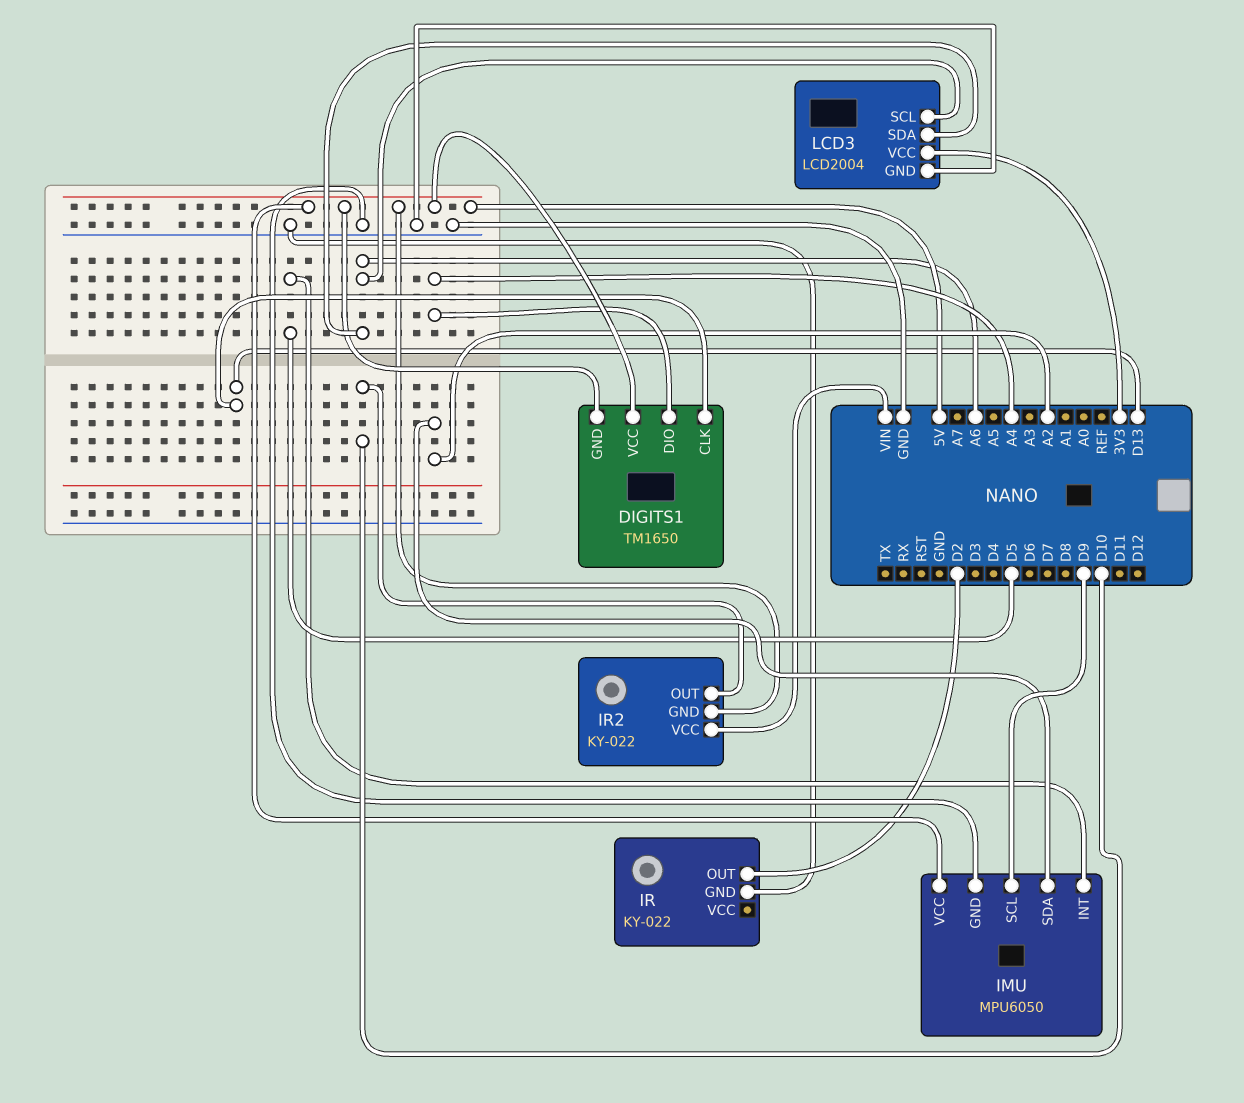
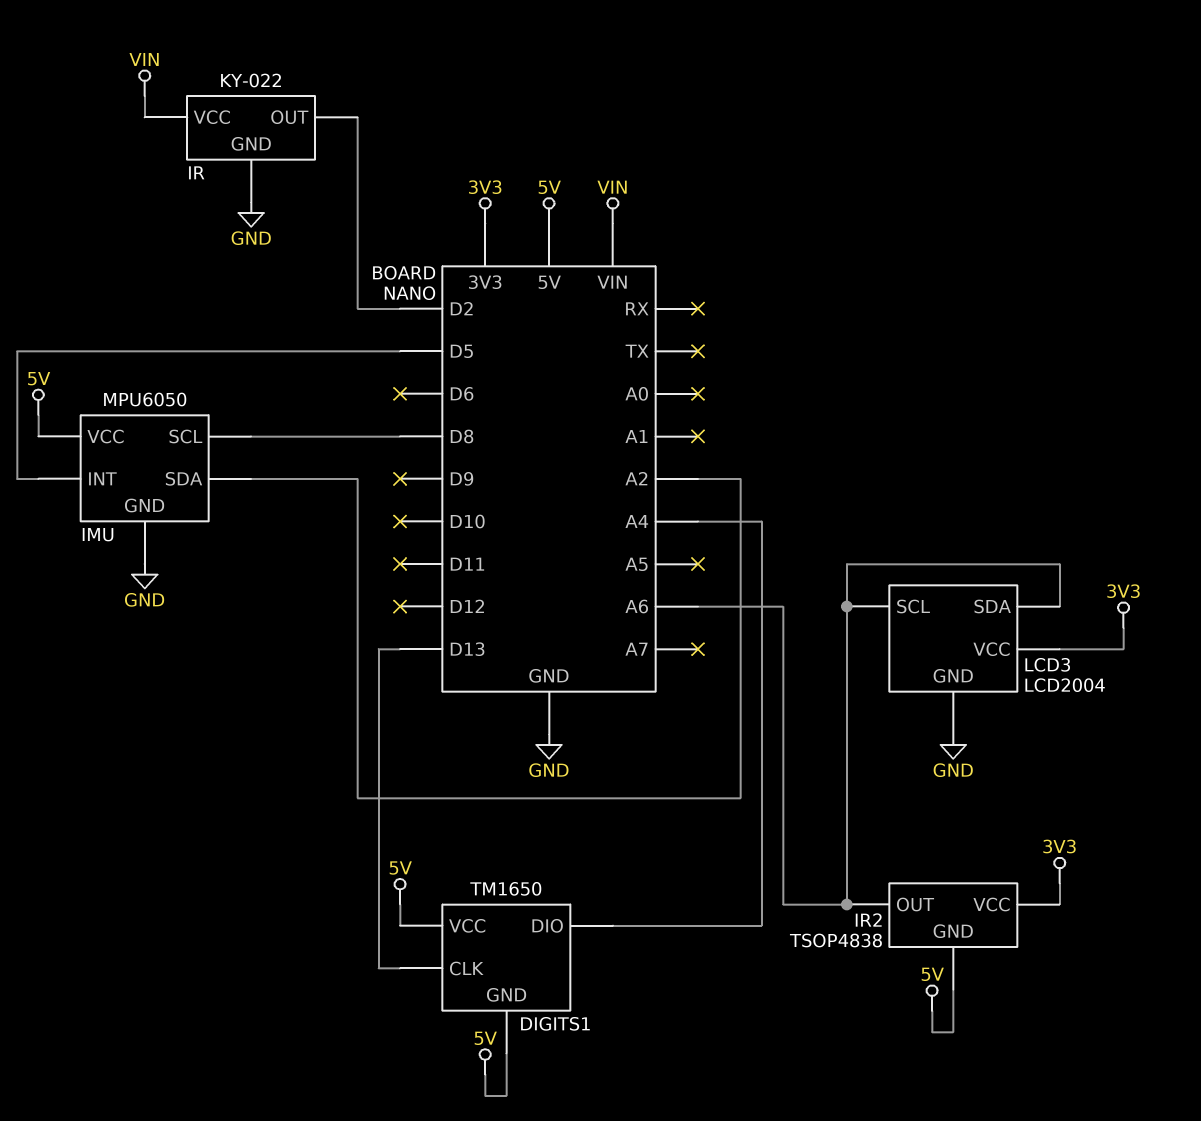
IMU pin SCL: D9 -> D8
IR pin VCC: none -> VIN
IR2: KY-022 -> TSOP4838
IR2 pin OUT: D10 -> A6
IR2 pin VCC: VIN -> 3V3

